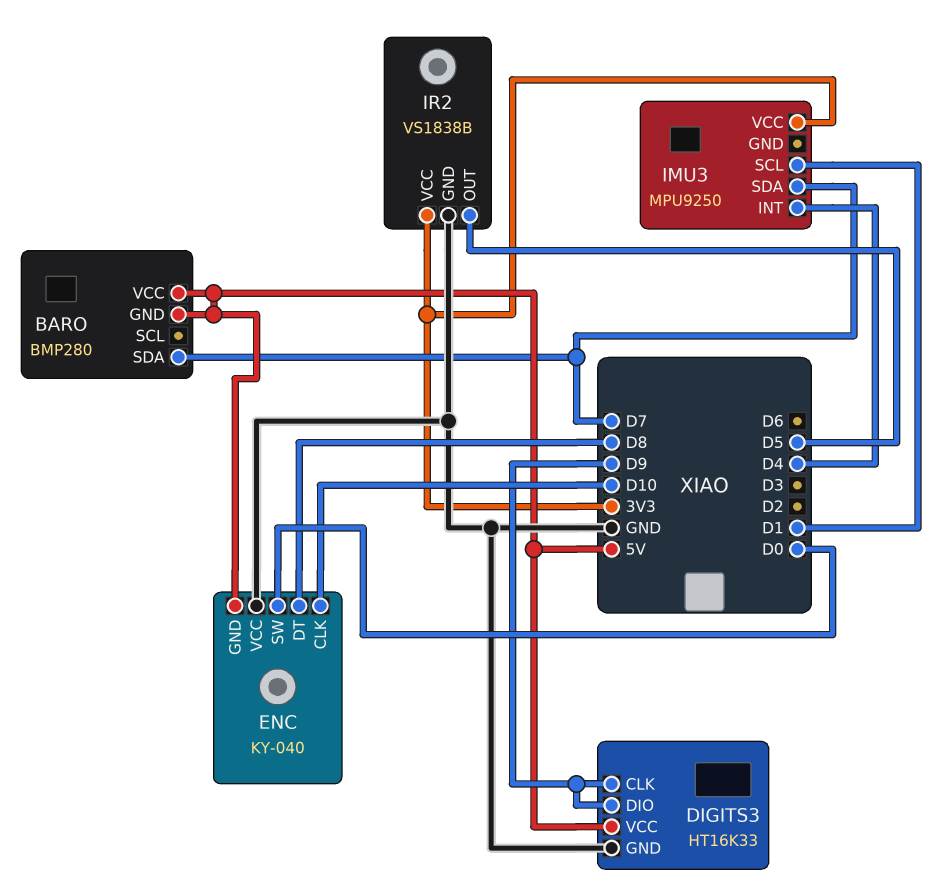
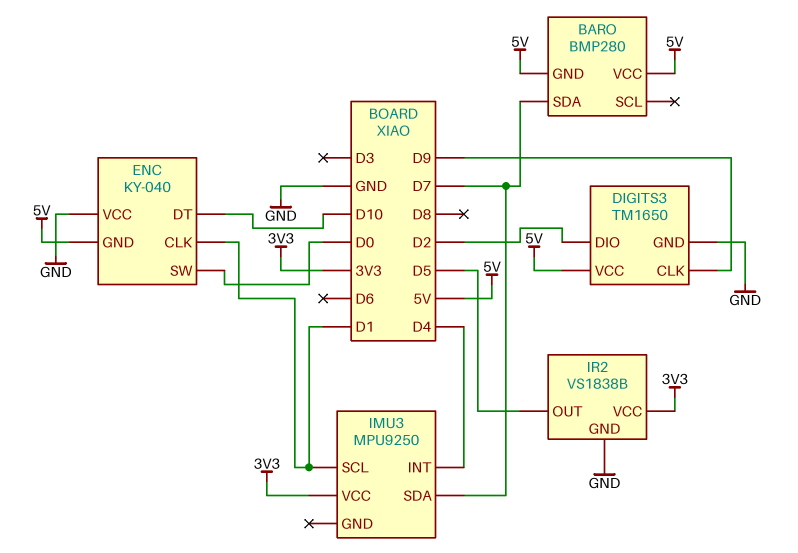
DIGITS3: HT16K33 -> TM1650
DIGITS3 pin DIO: D9 -> D2
ENC pin CLK: D10 -> D1
ENC pin DT: D8 -> D10

